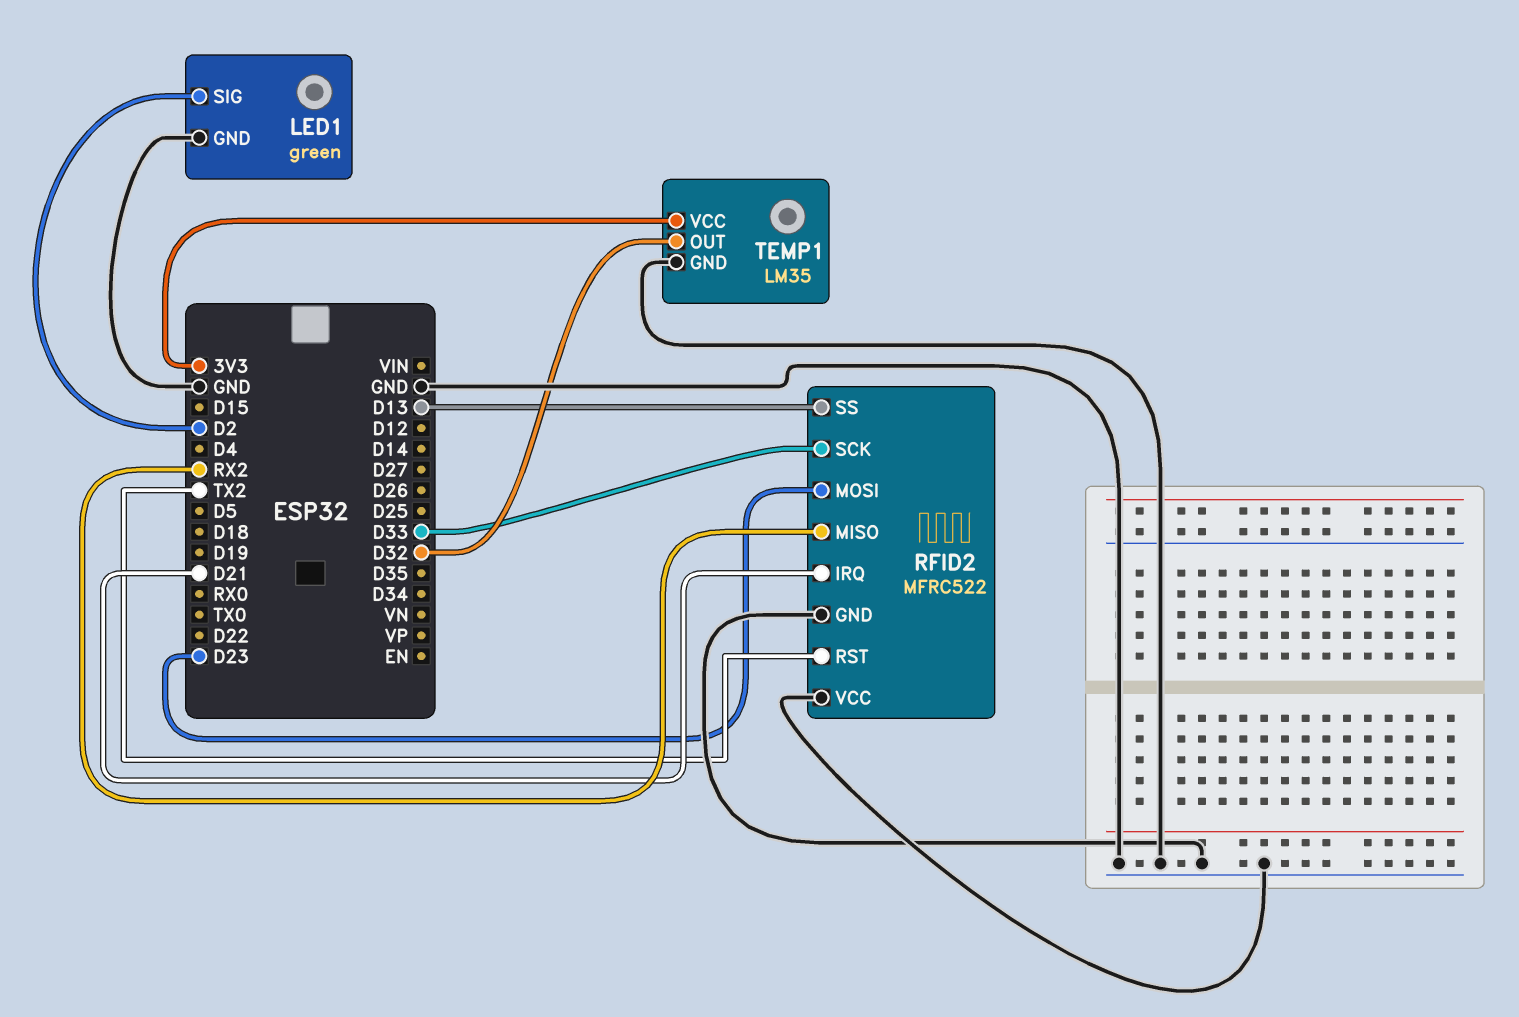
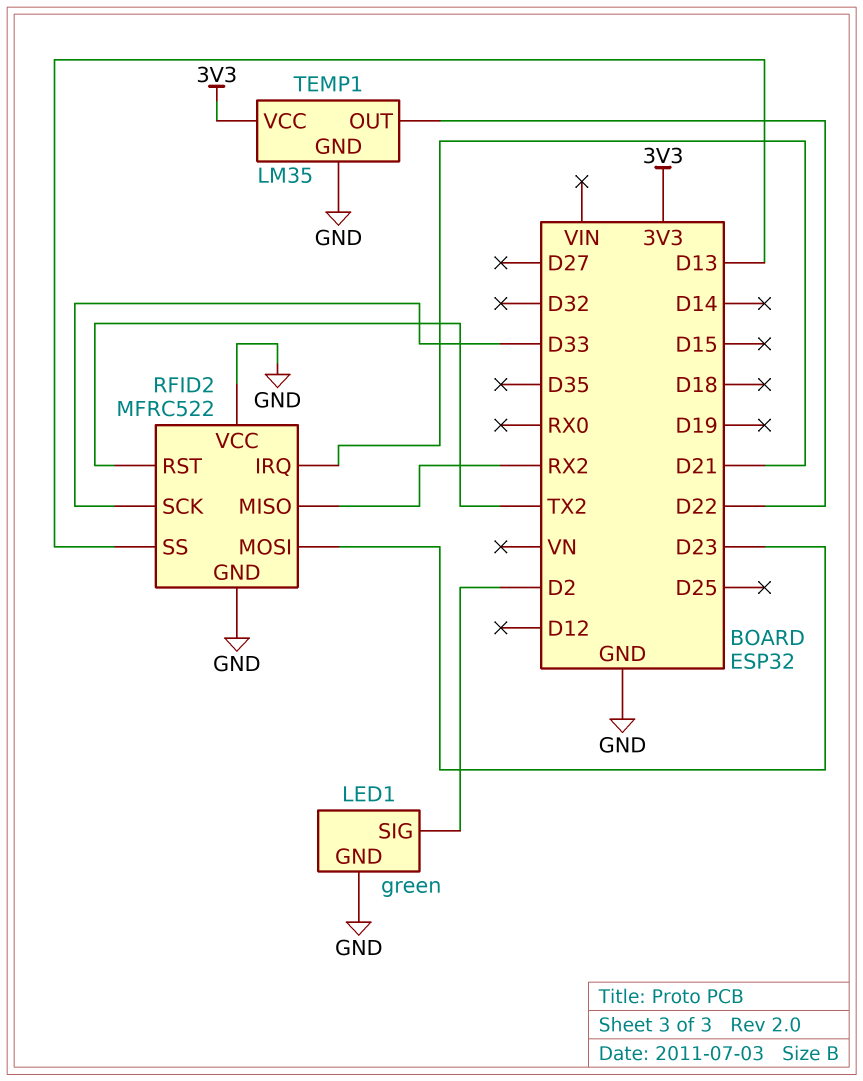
TEMP1 pin OUT: D32 -> D22

